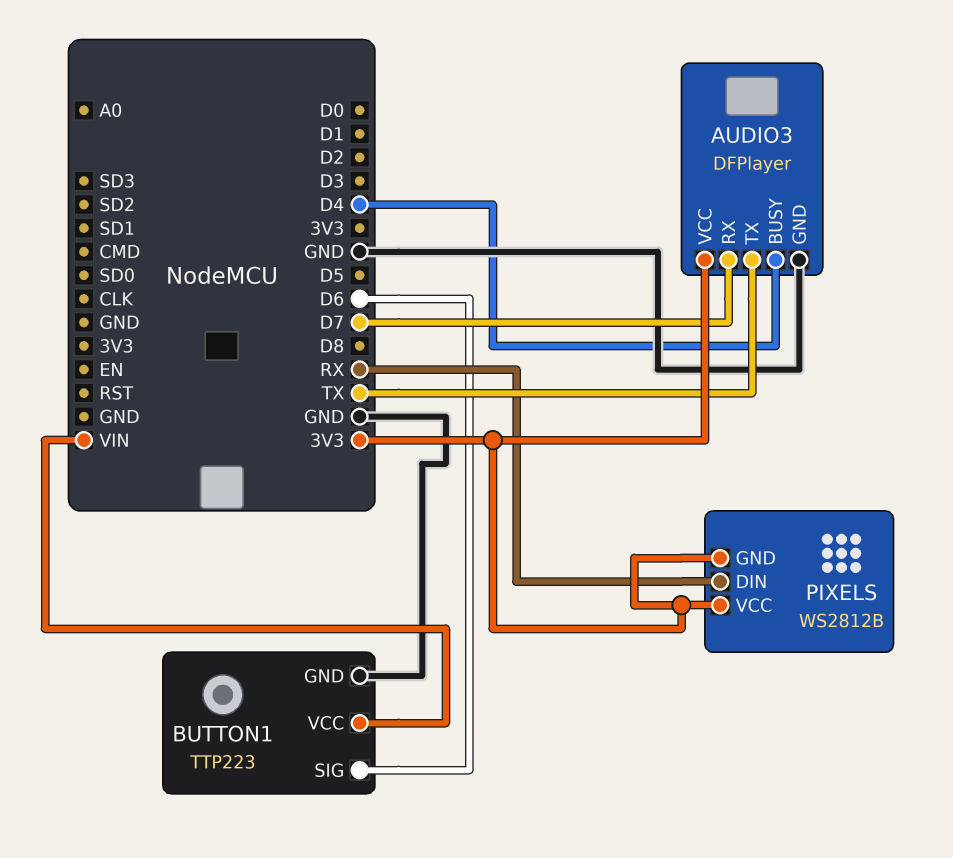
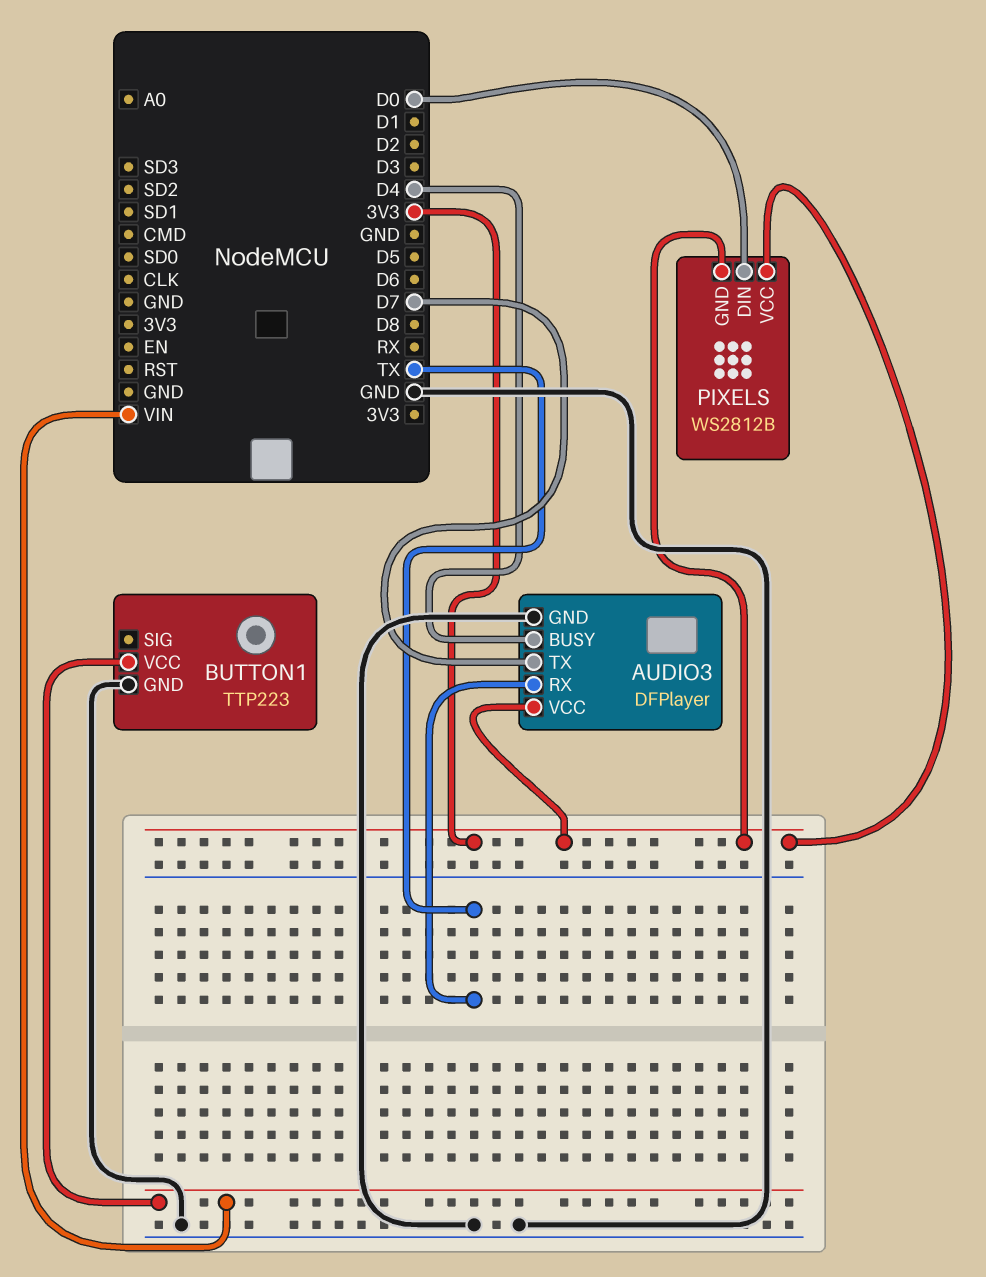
AUDIO3 pin RX: D7 -> TX
AUDIO3 pin TX: TX -> D7
BUTTON1 pin SIG: D6 -> none
PIXELS pin DIN: RX -> D0

